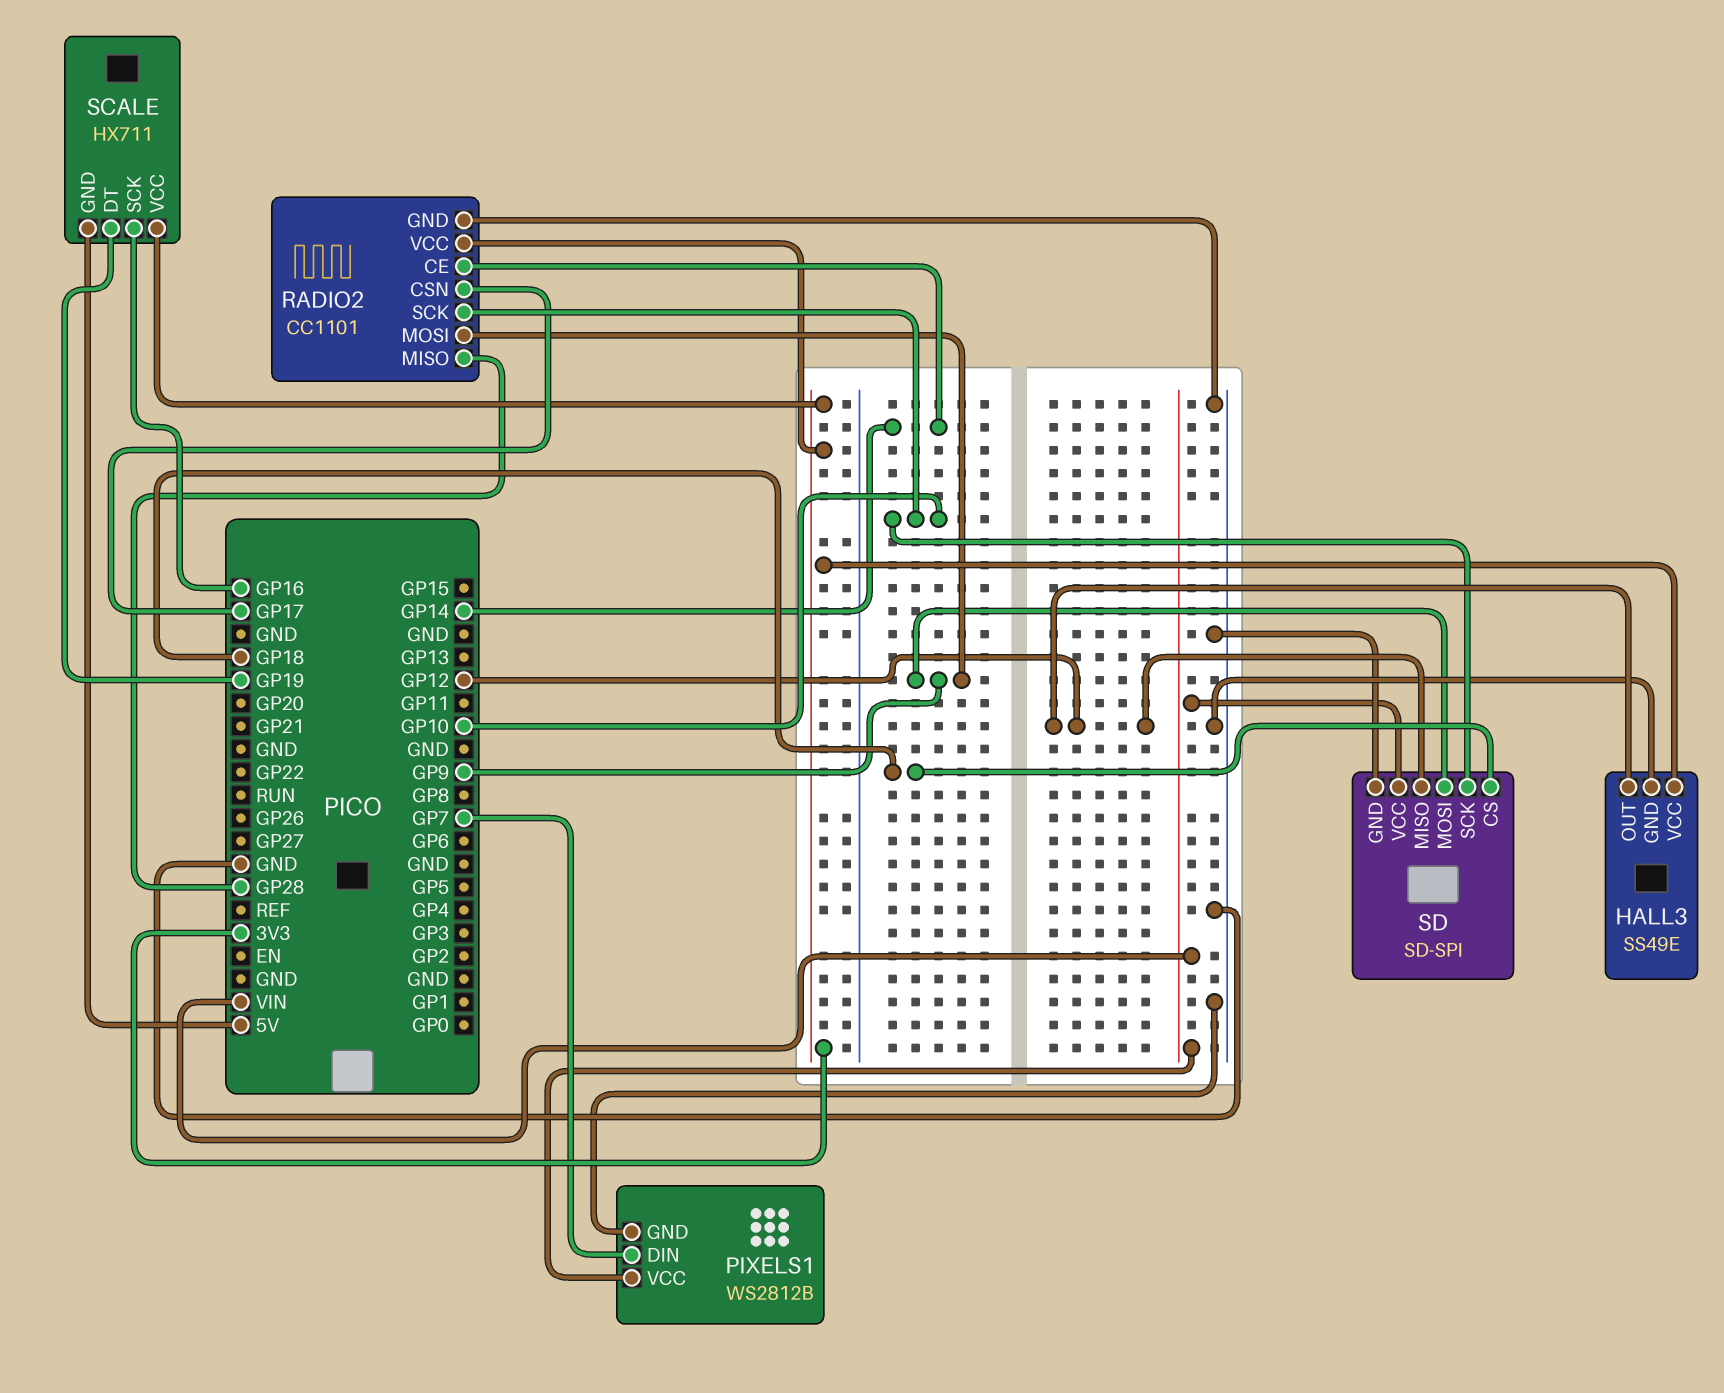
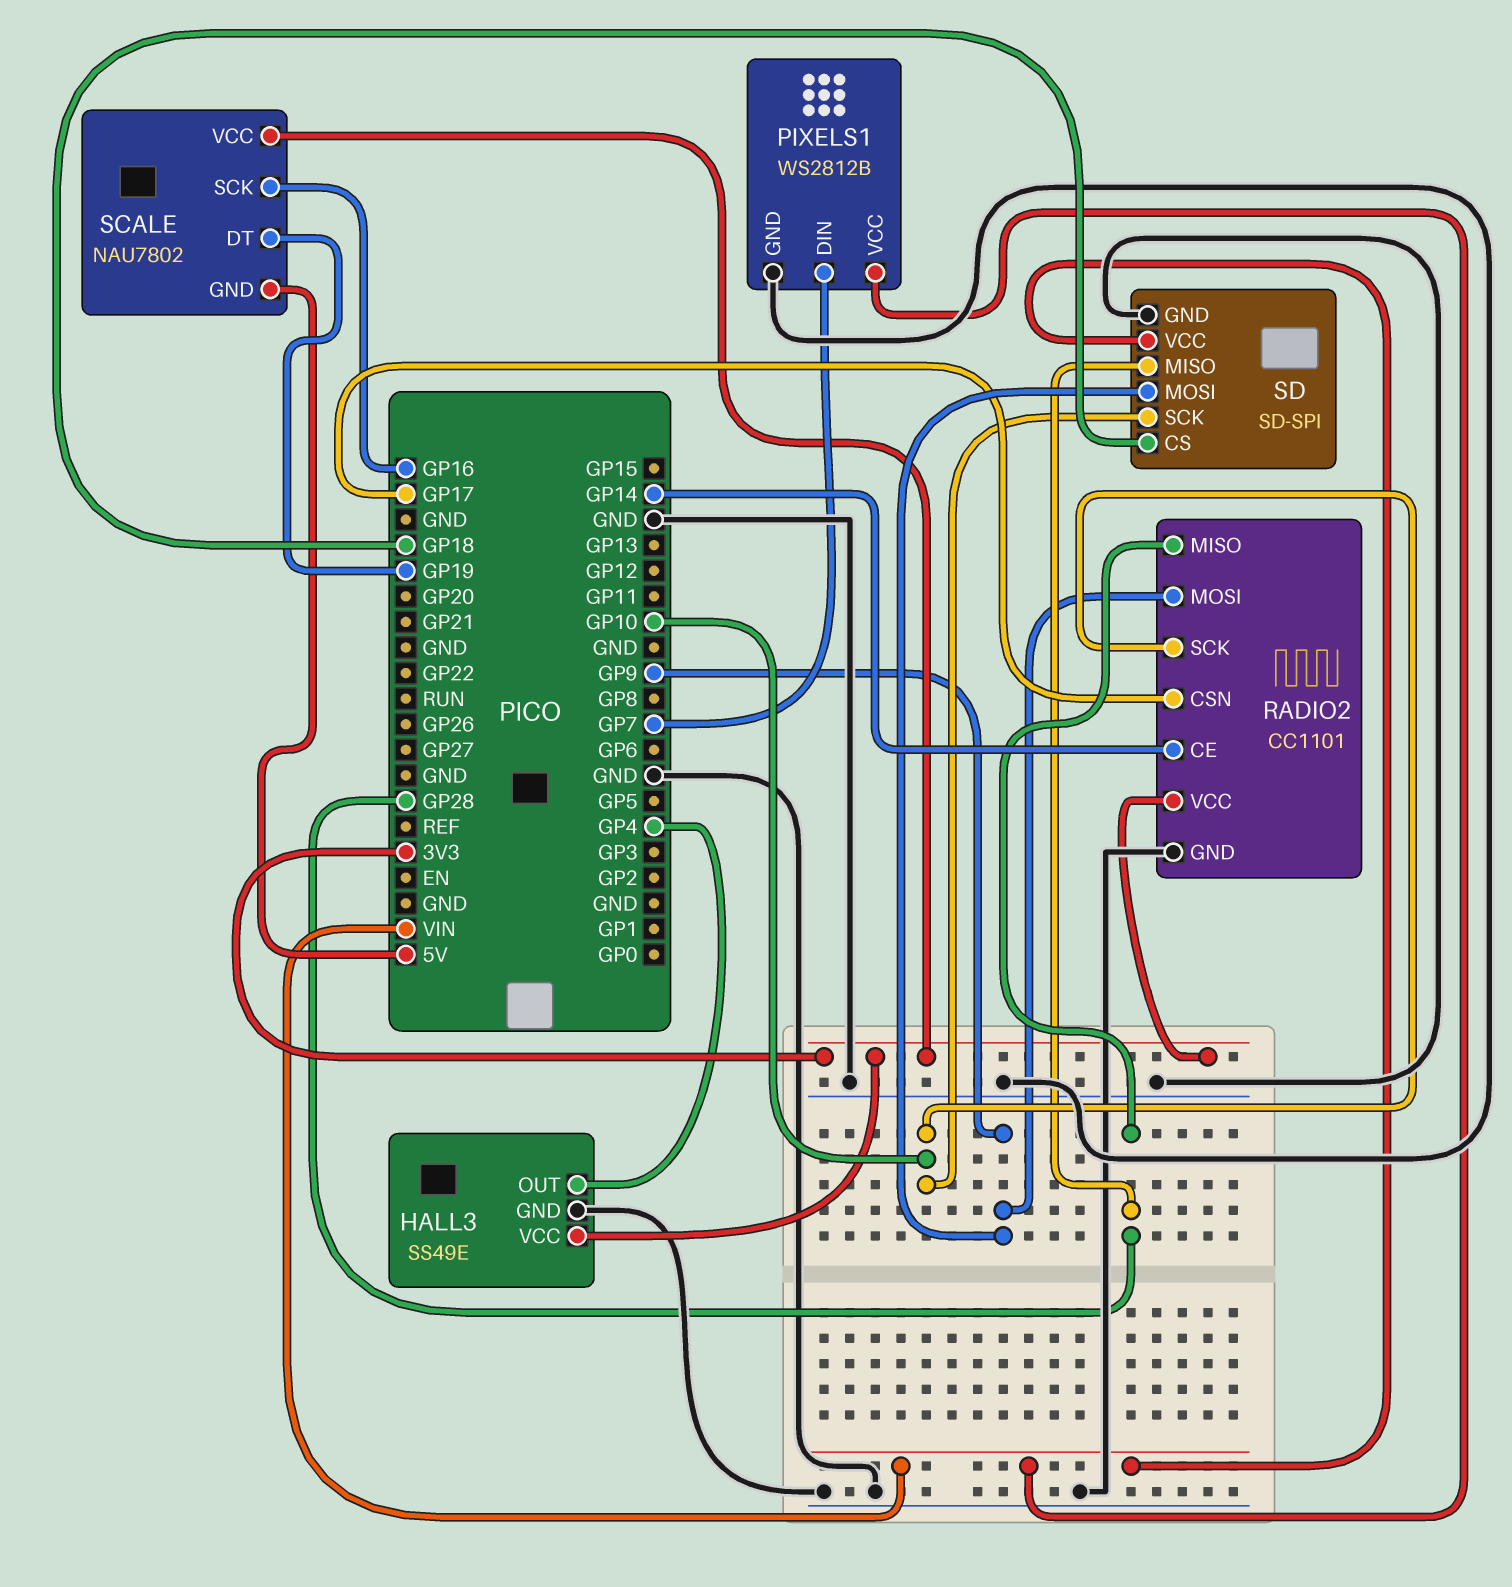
HALL3 pin OUT: GP12 -> GP4
SCALE: HX711 -> NAU7802
SD pin MISO: GP12 -> GP28

